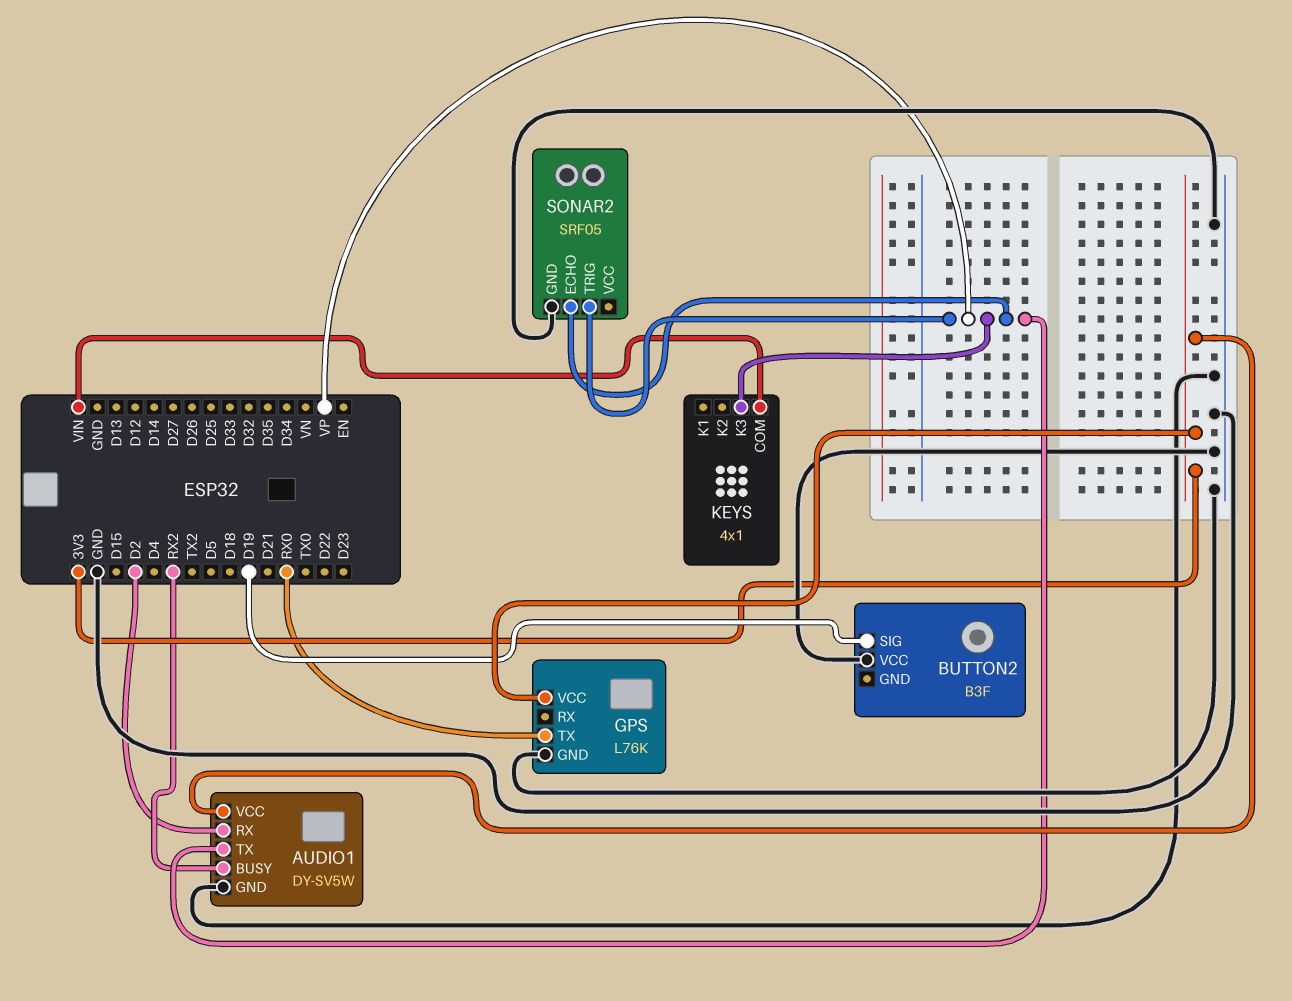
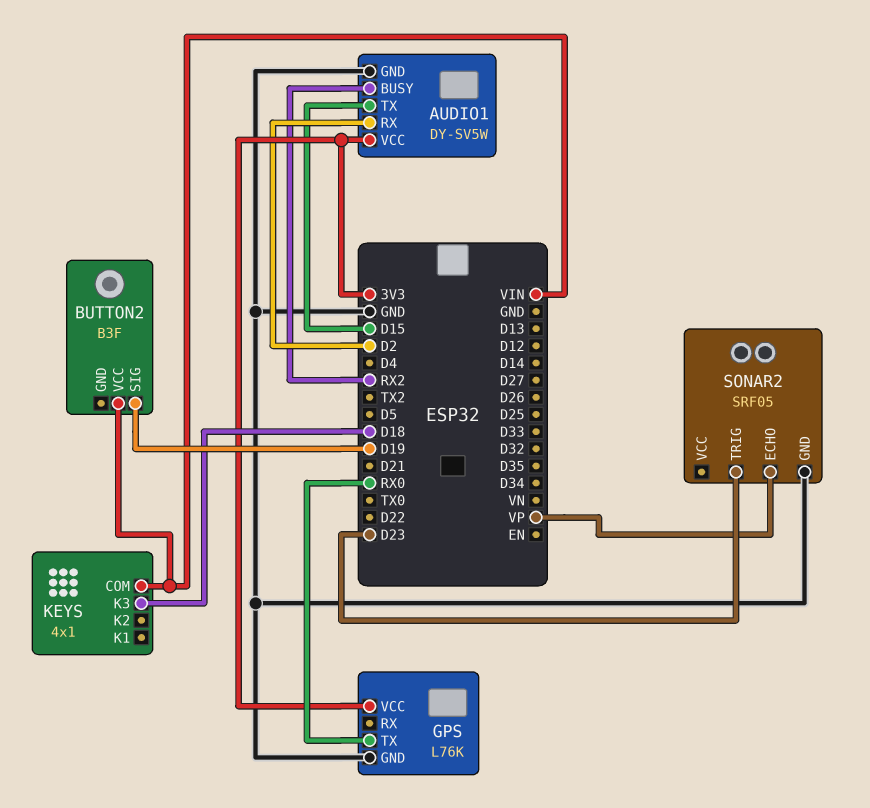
AUDIO1 pin TX: VP -> D15
BUTTON2 pin VCC: GND -> VIN
KEYS pin K3: VP -> D18
SONAR2 pin TRIG: VP -> D23

